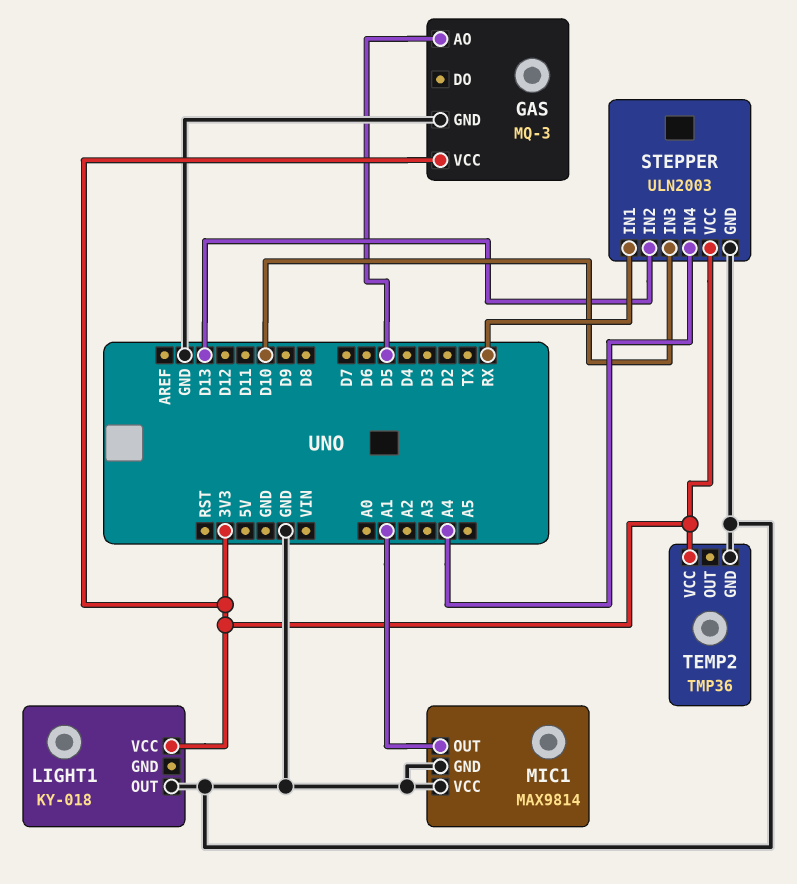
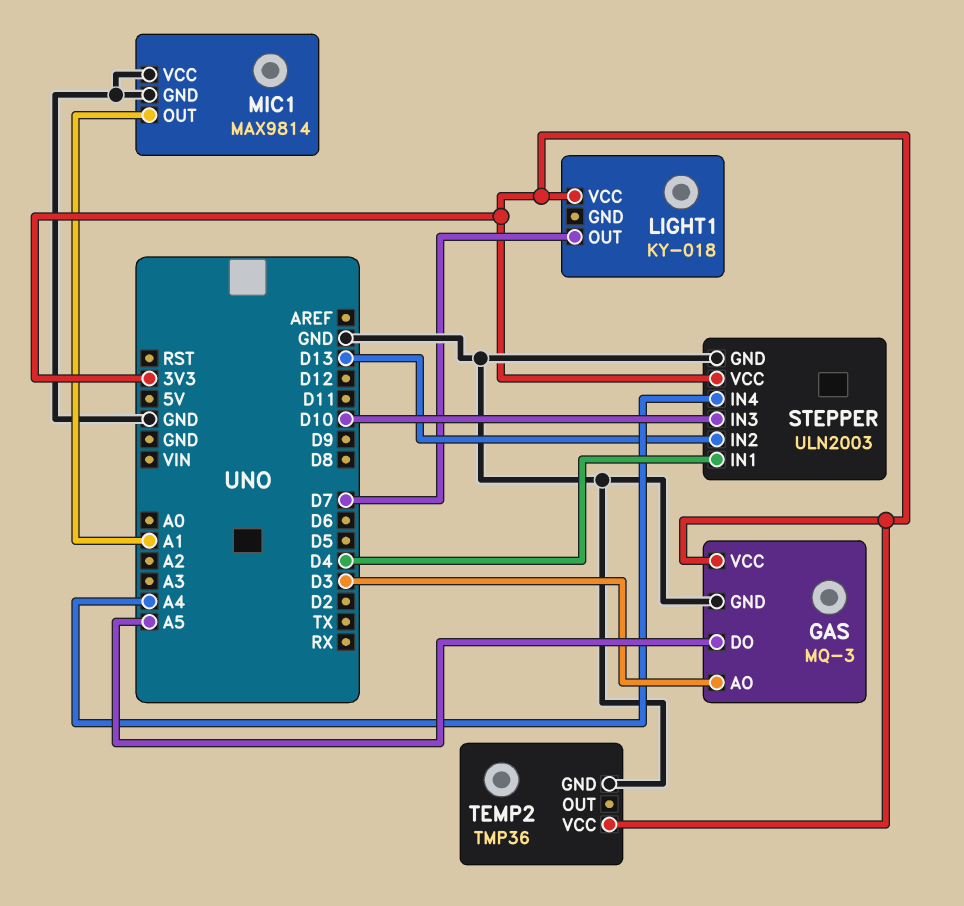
GAS pin AO: D5 -> D3
GAS pin DO: none -> A5
LIGHT1 pin OUT: GND -> D7
STEPPER pin IN1: RX -> D4

